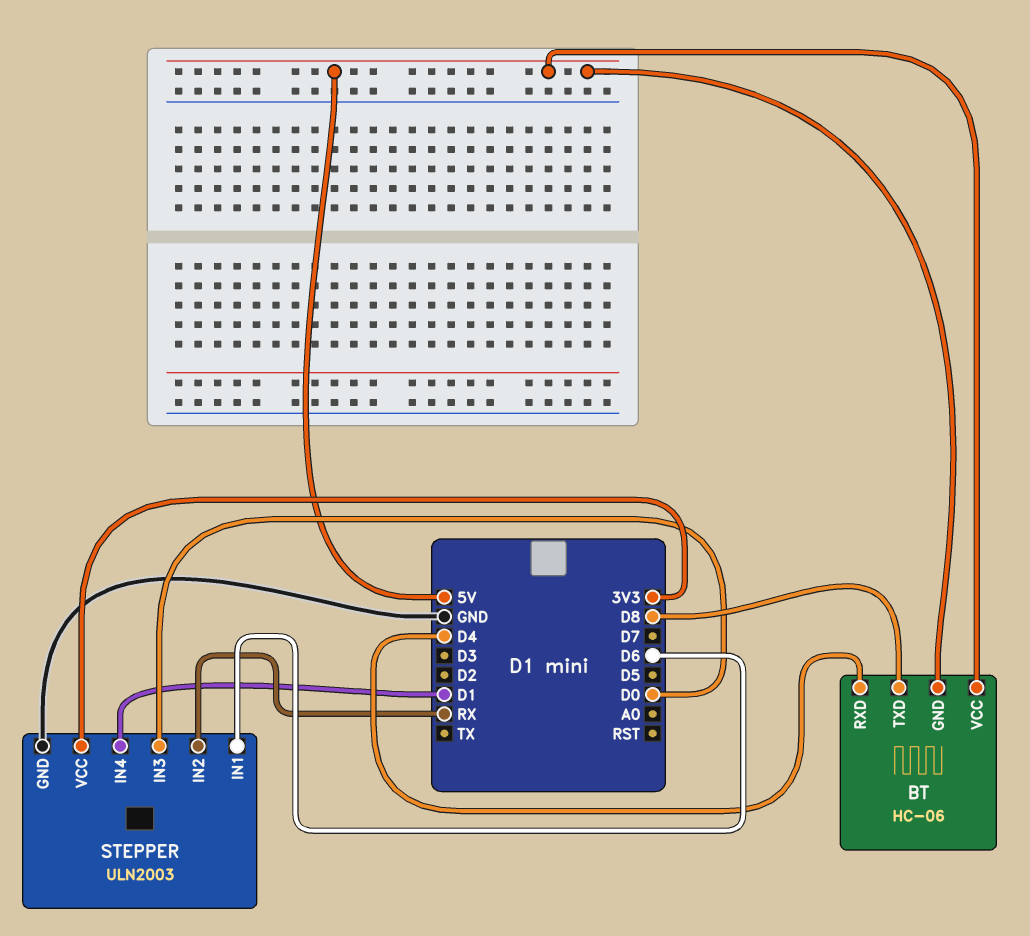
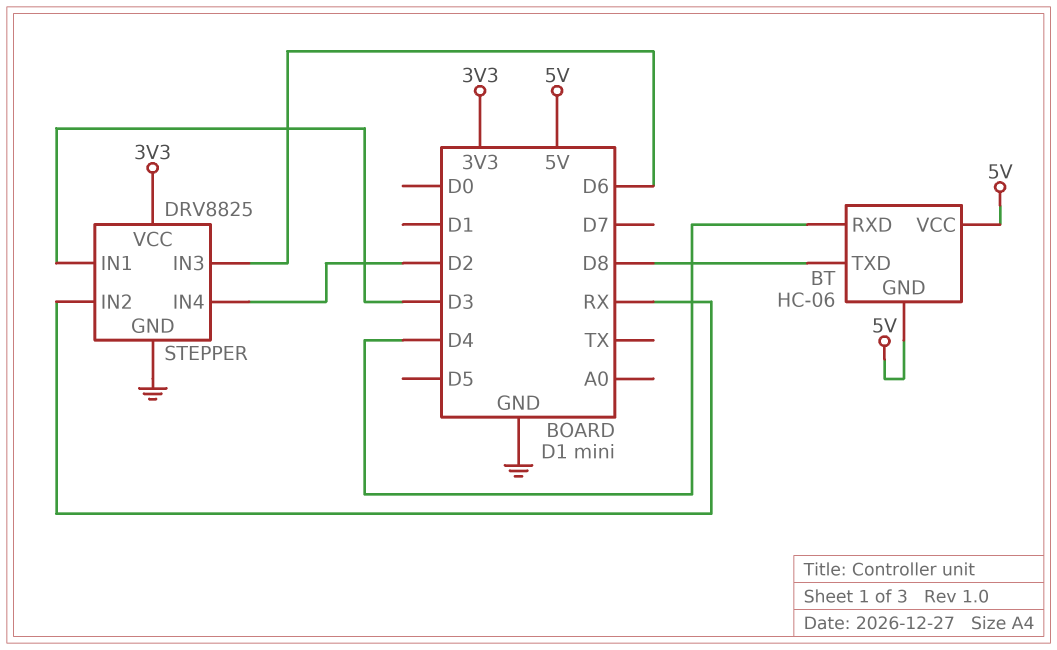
STEPPER: ULN2003 -> DRV8825
STEPPER pin IN1: D6 -> D3
STEPPER pin IN3: D0 -> D6
STEPPER pin IN4: D1 -> D2

